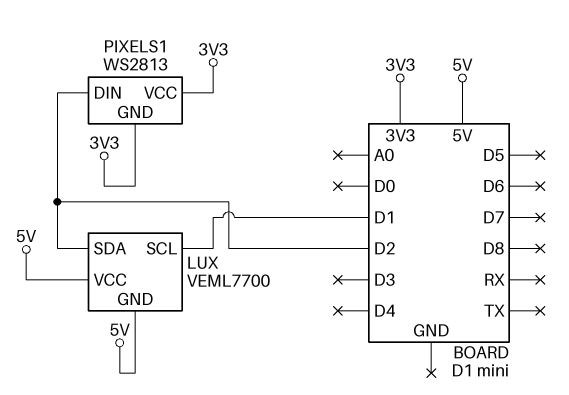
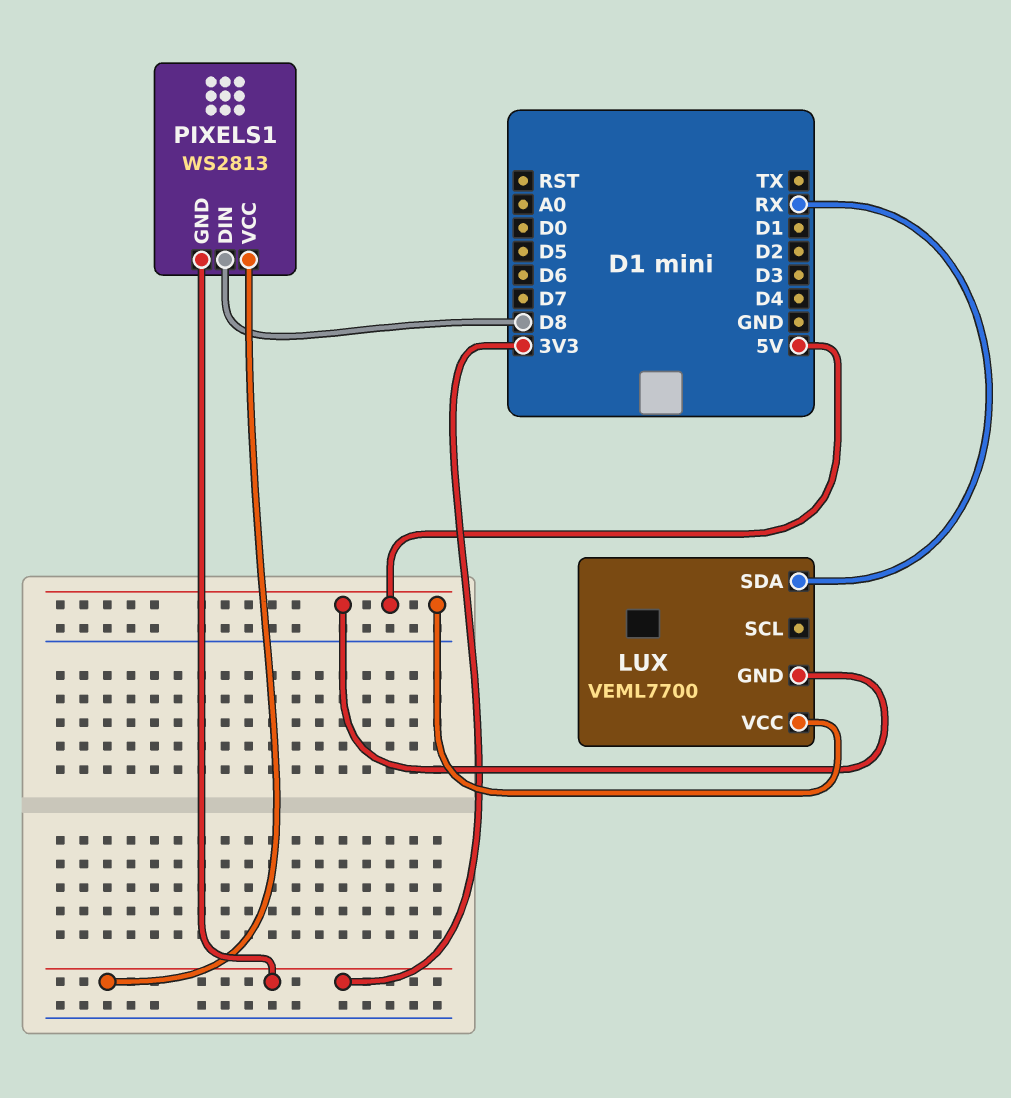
LUX pin SCL: D1 -> none
LUX pin SDA: D2 -> RX
PIXELS1 pin DIN: D2 -> D8

